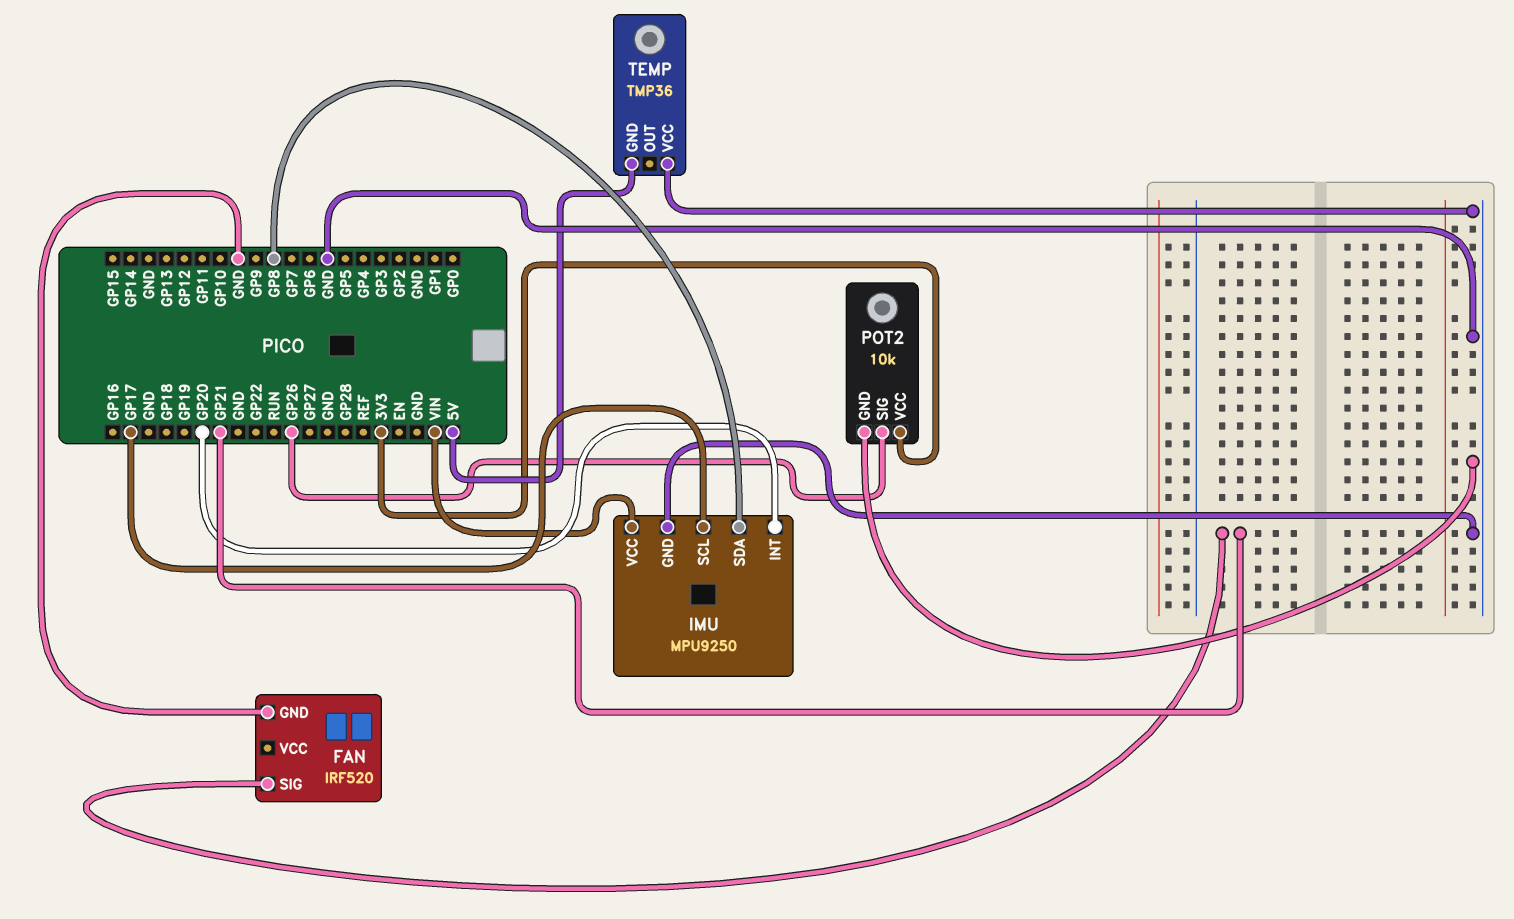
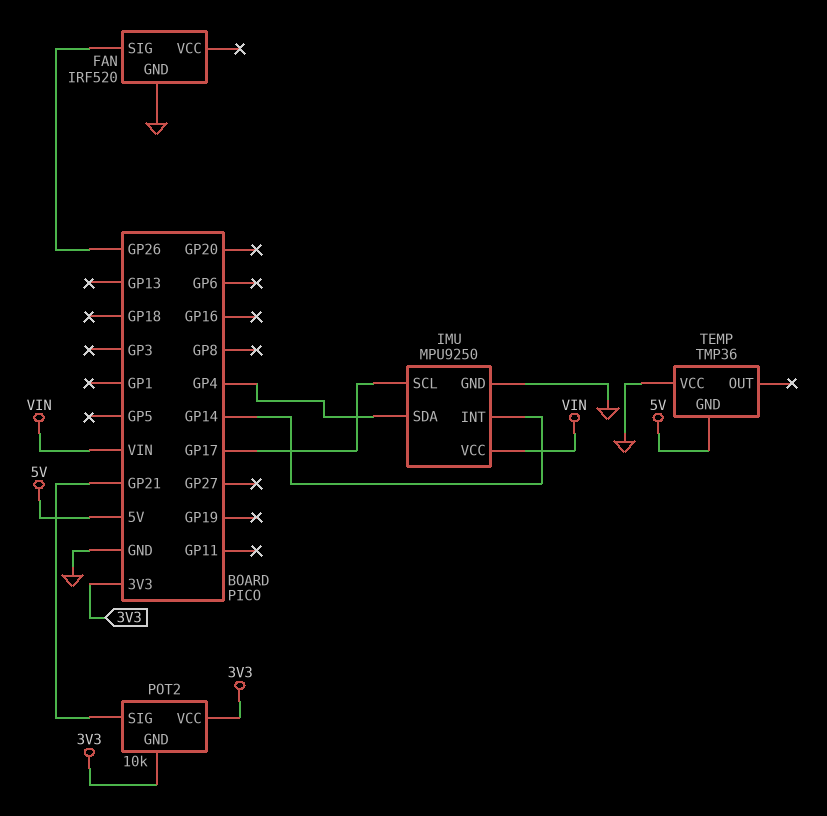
FAN pin SIG: GP21 -> GP26
IMU pin INT: GP20 -> GP14
IMU pin SDA: GP8 -> GP4
POT2 pin GND: GND -> 3V3
POT2 pin SIG: GP26 -> GP21

